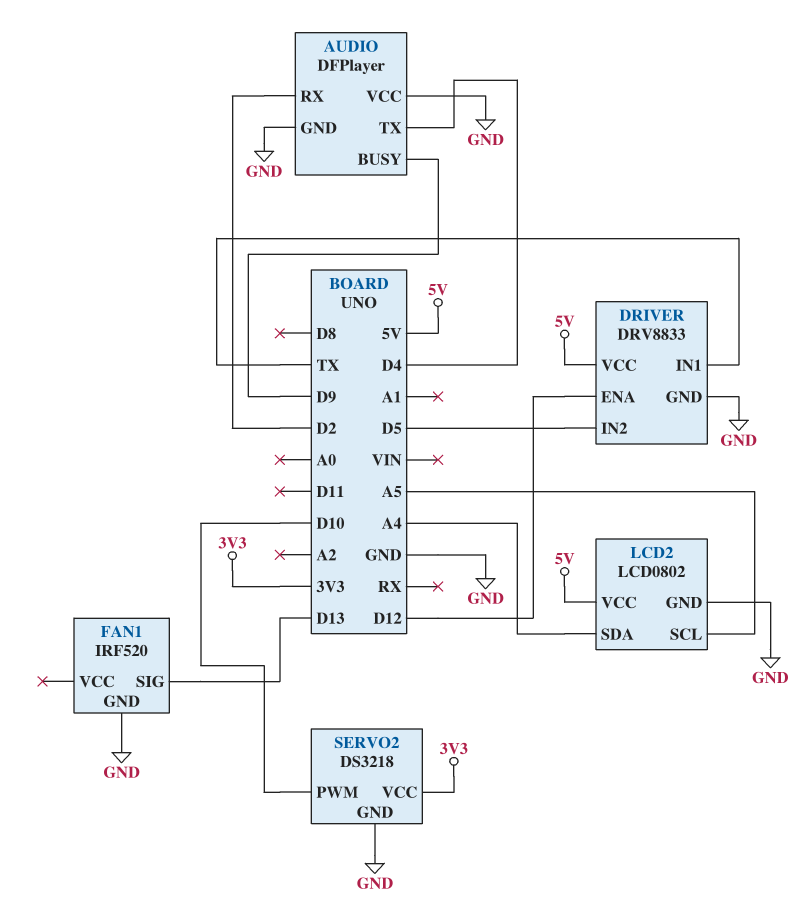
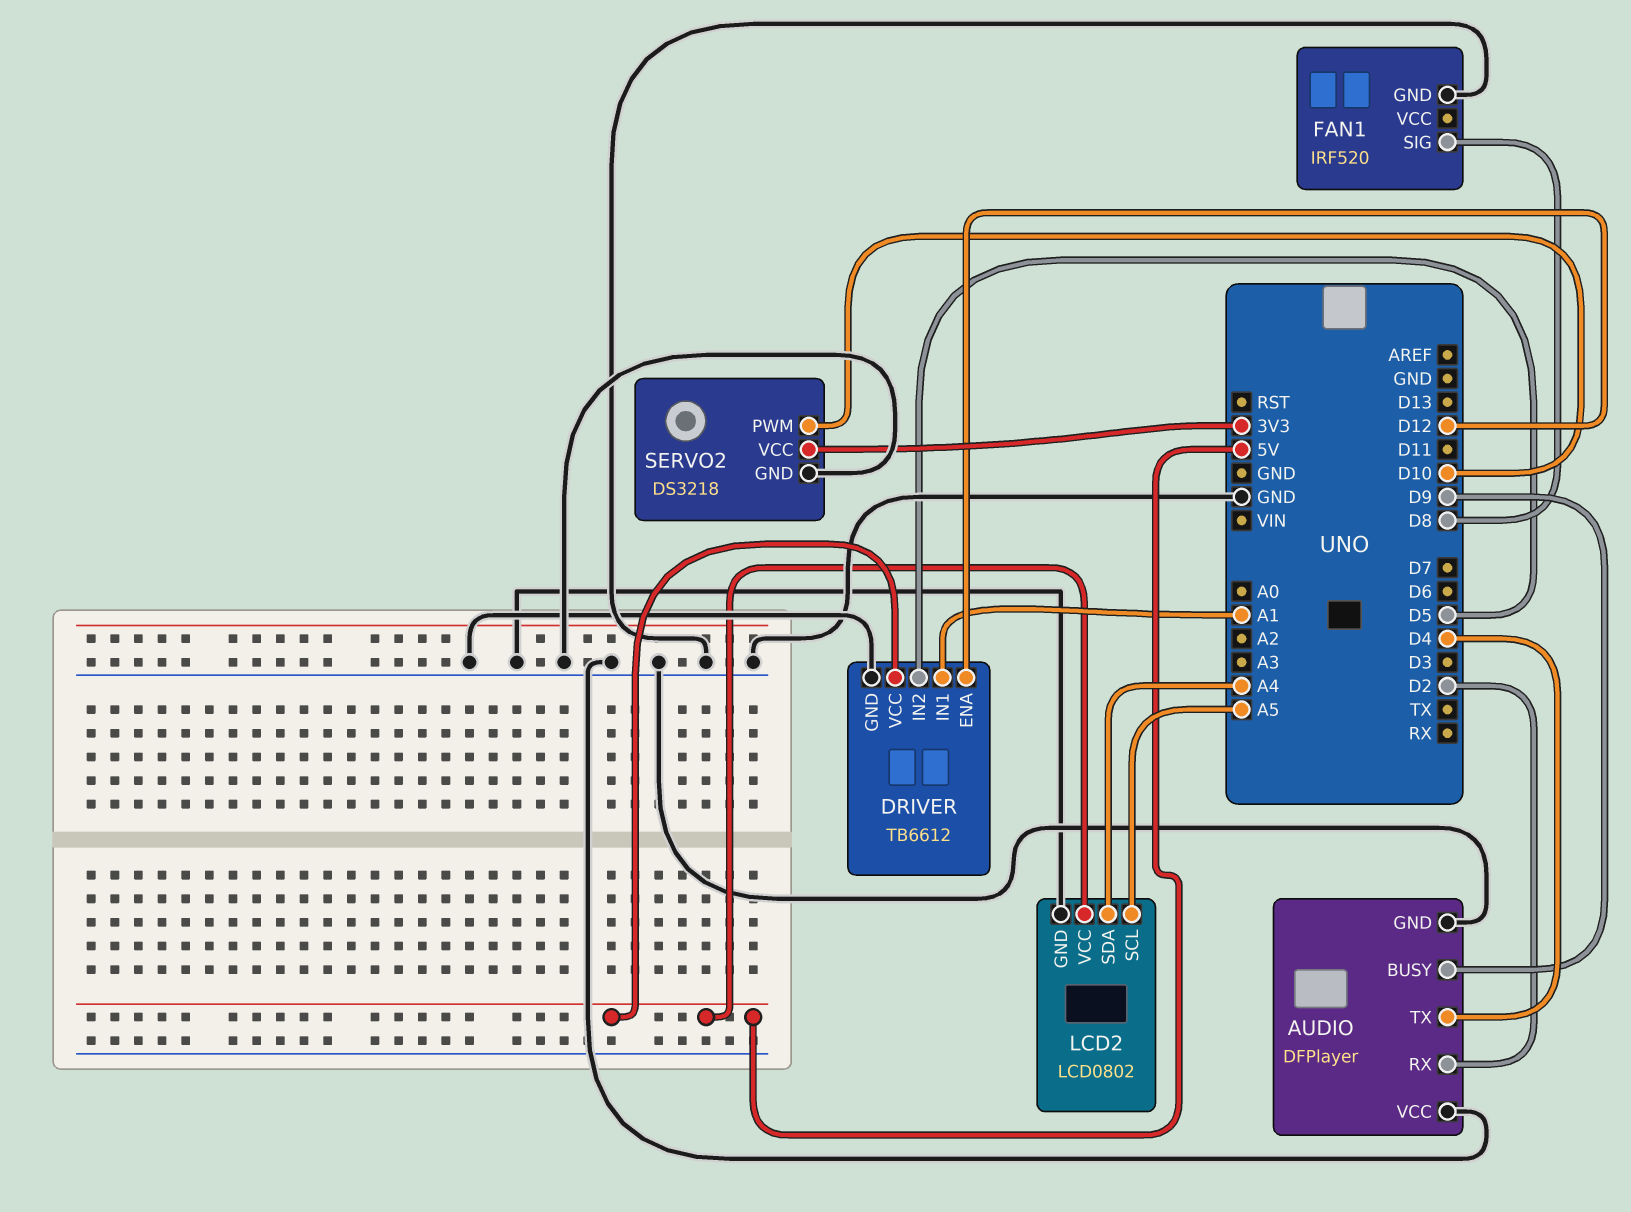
DRIVER: DRV8833 -> TB6612
DRIVER pin IN1: TX -> A1
FAN1 pin SIG: D13 -> D8

